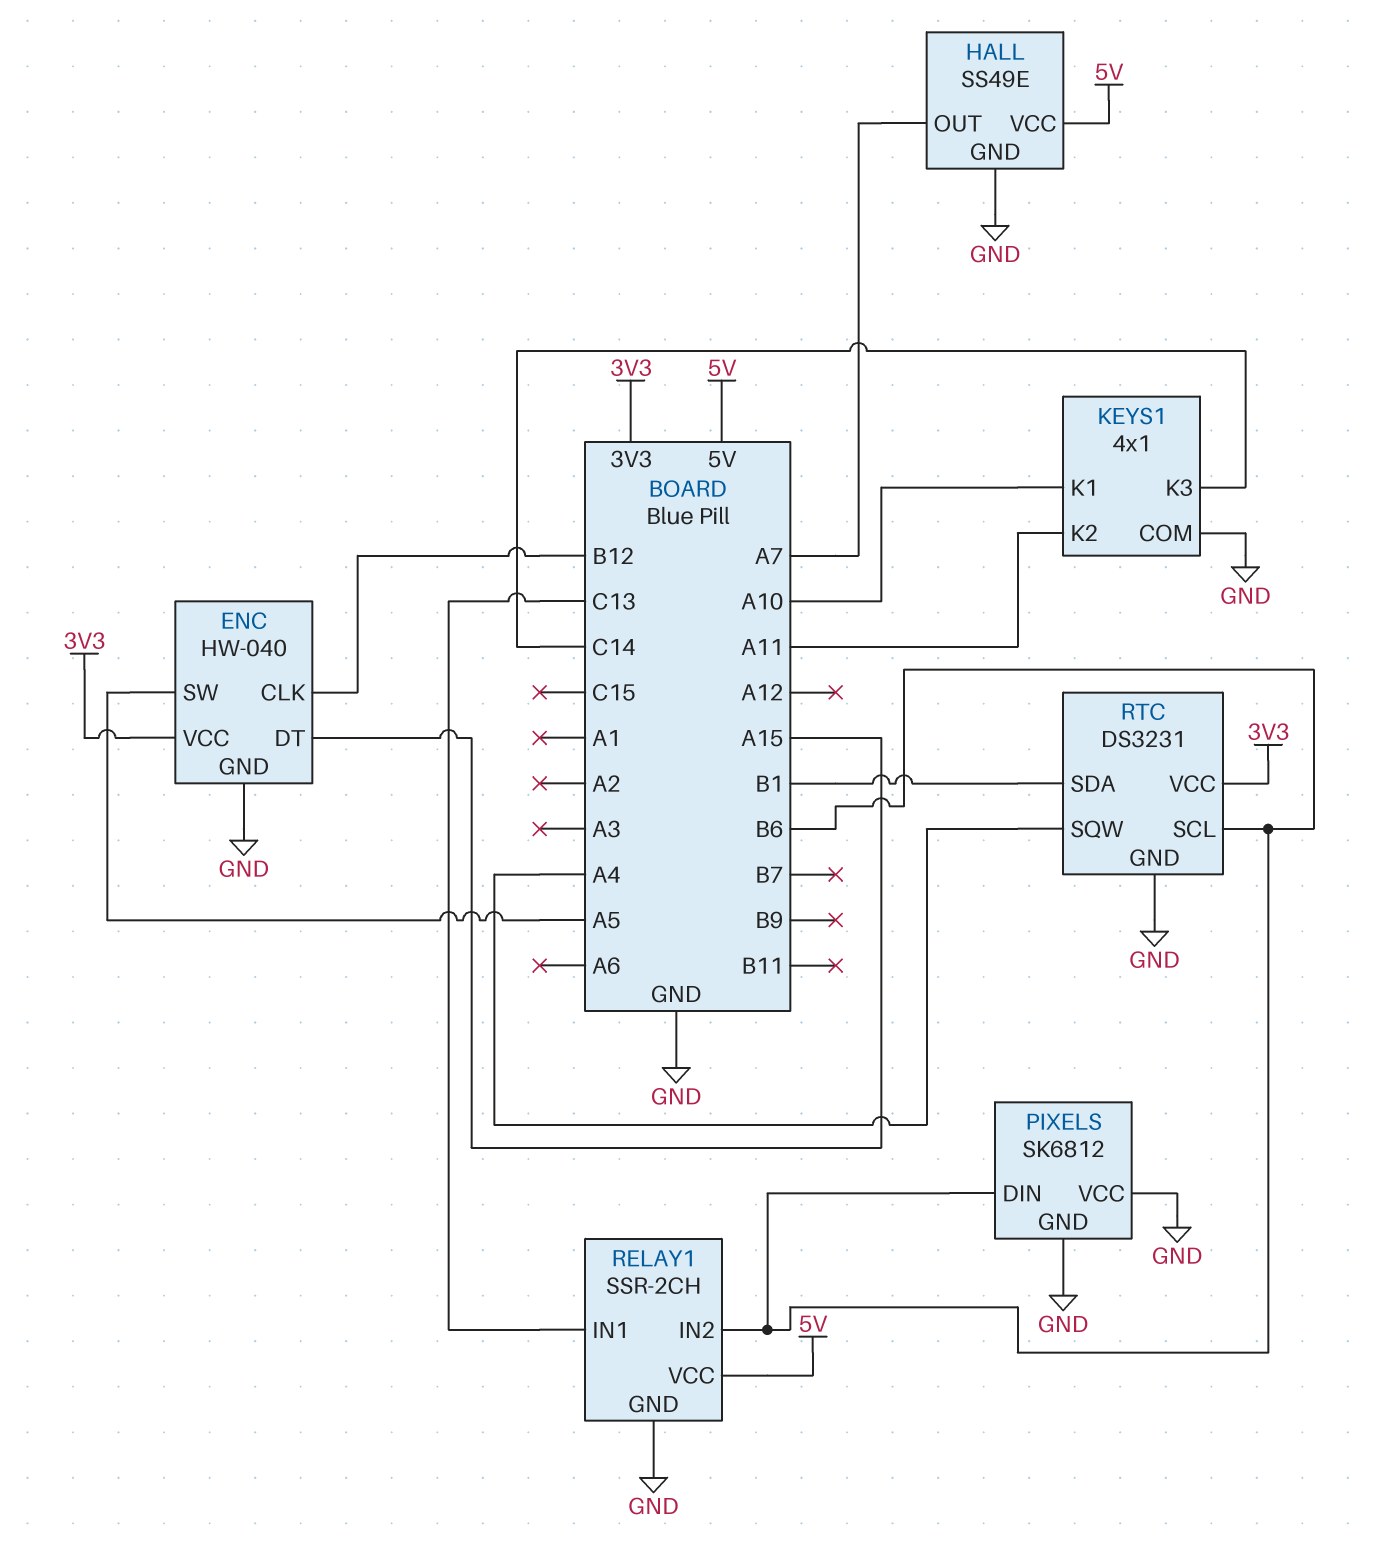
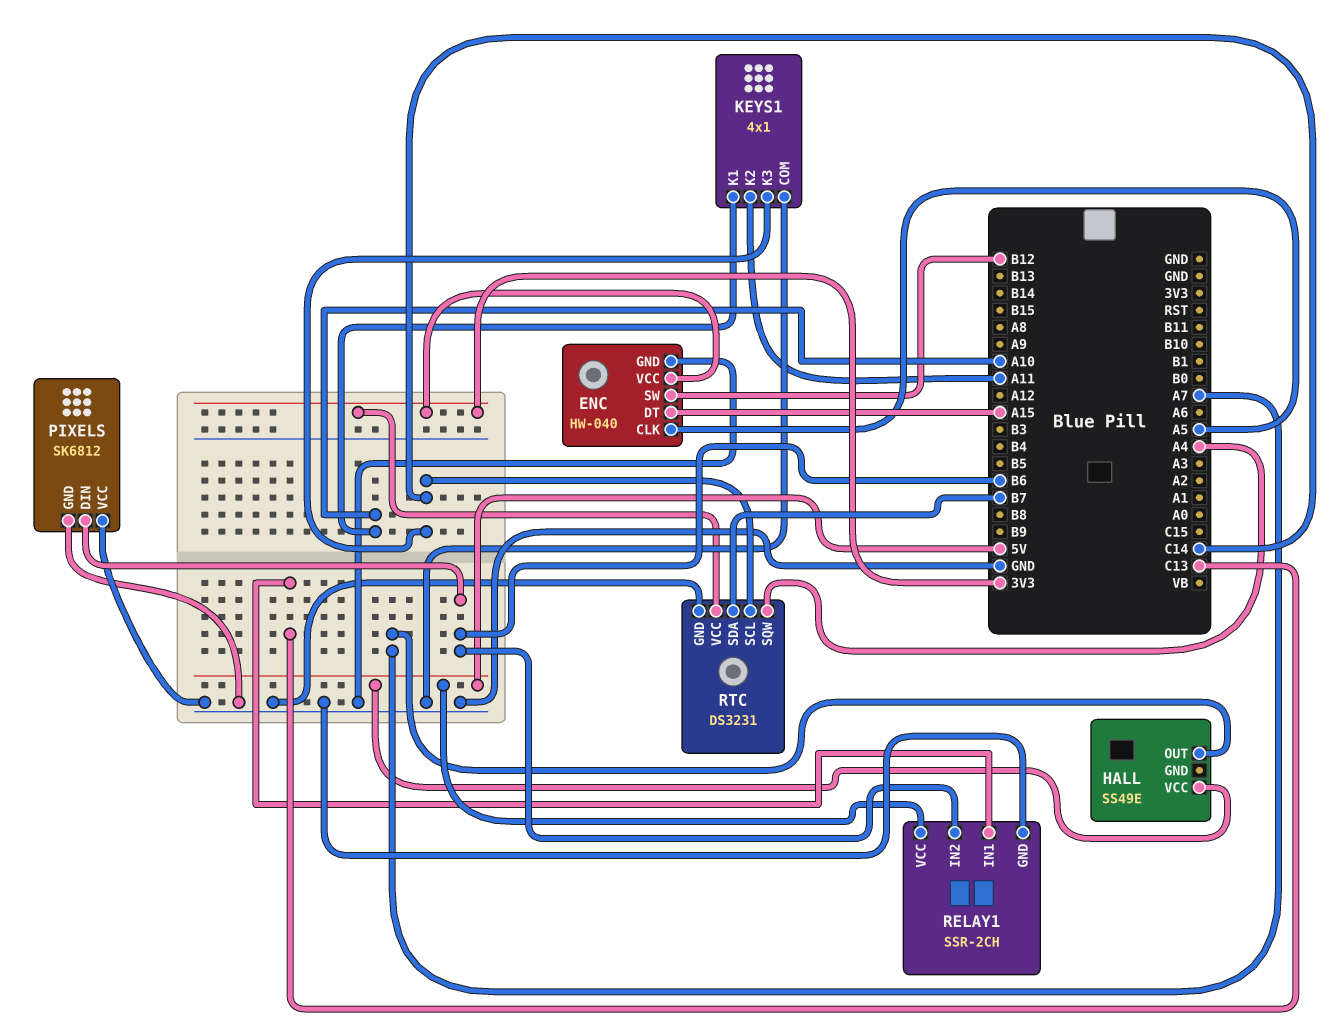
ENC pin CLK: B12 -> A5
ENC pin SW: A5 -> B12
HALL pin GND: GND -> none
RTC pin SCL: B6 -> C14
RTC pin SDA: B1 -> B7

